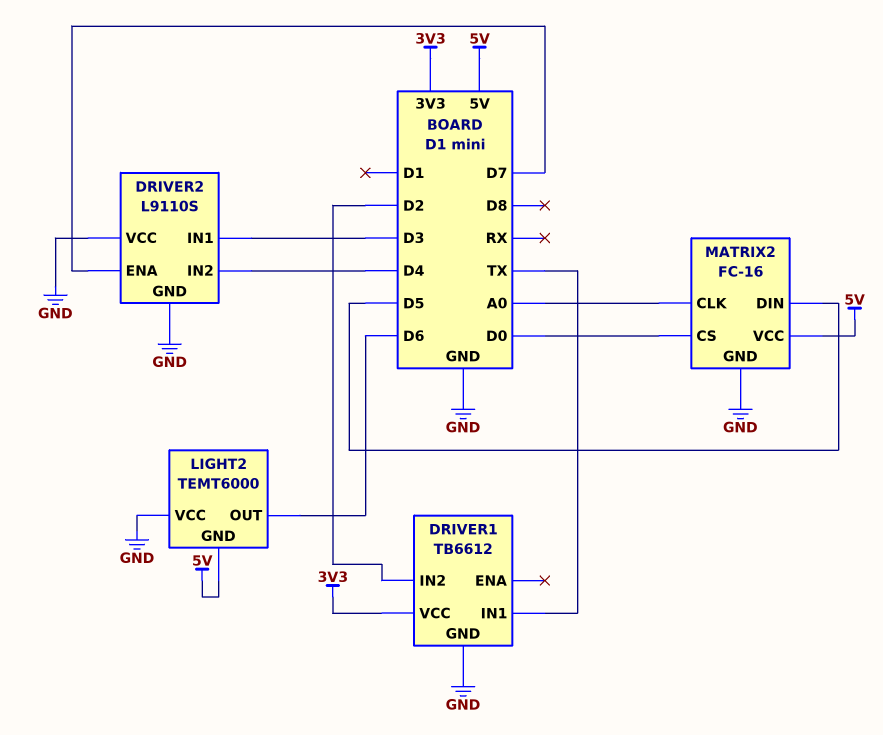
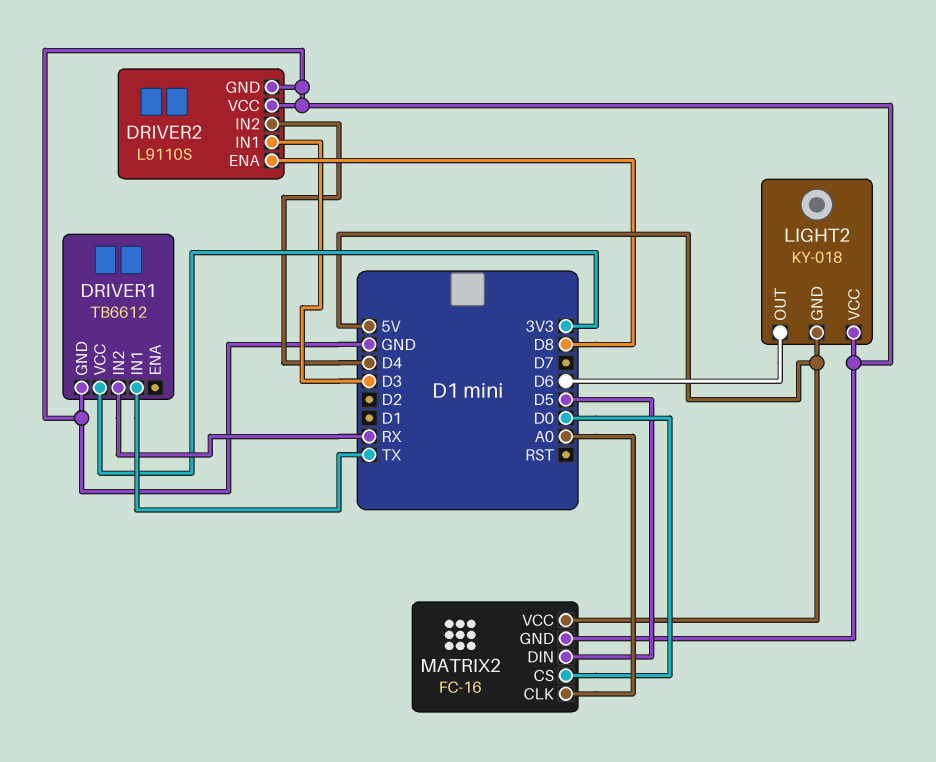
DRIVER1 pin IN2: D2 -> RX
DRIVER2 pin ENA: D7 -> D8
LIGHT2: TEMT6000 -> KY-018

